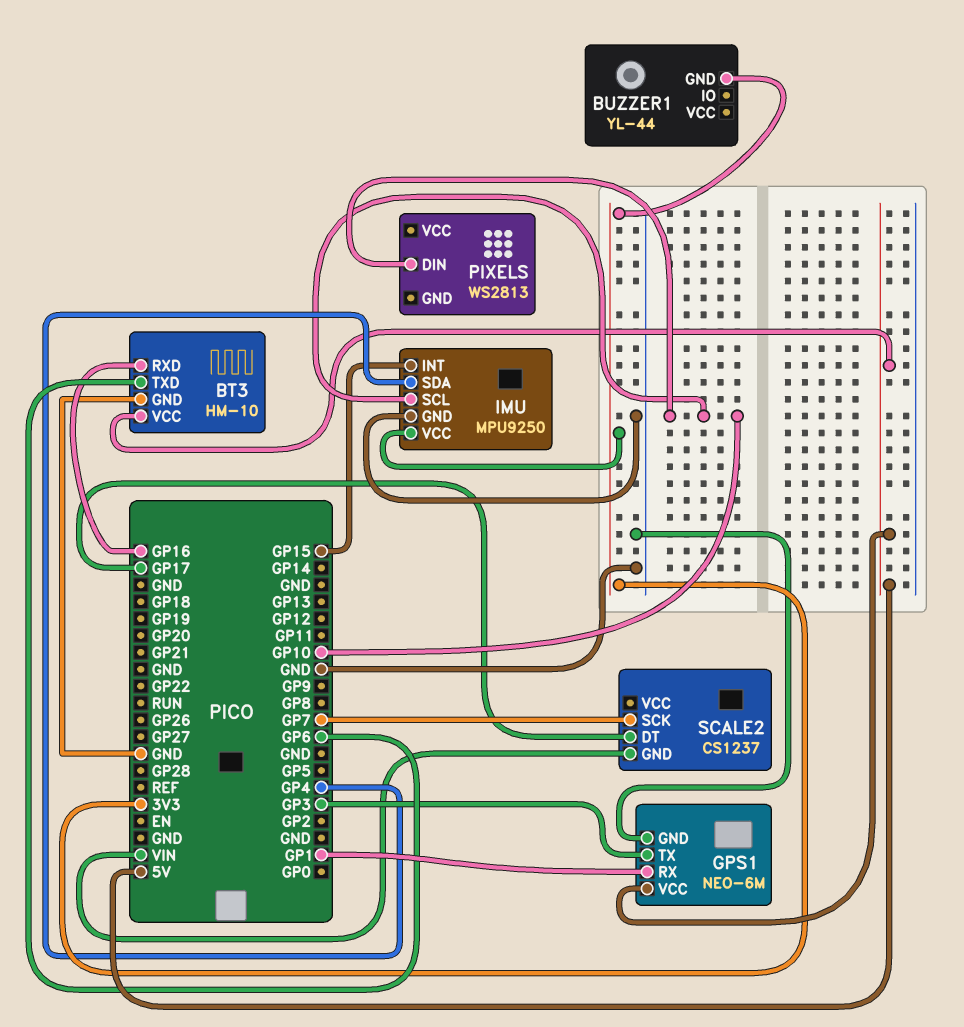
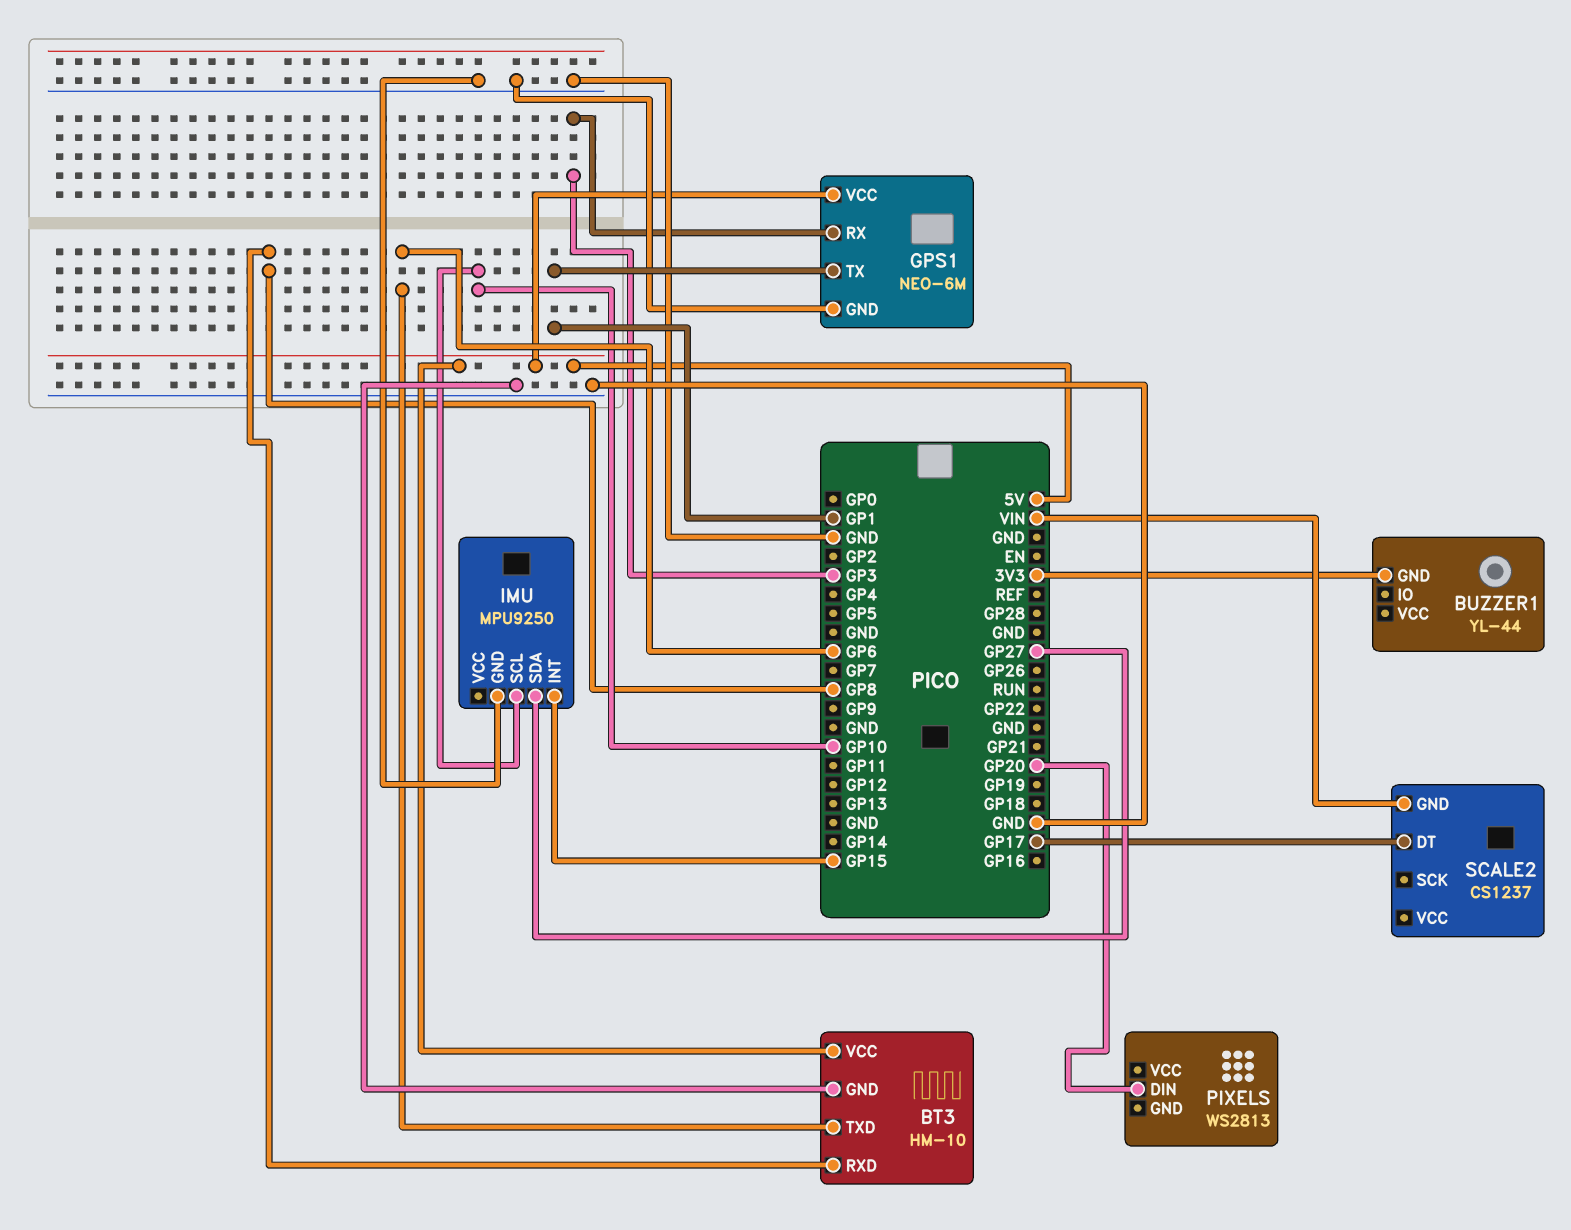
BT3 pin RXD: GP16 -> GP8
GPS1 pin RX: GP1 -> GP3
GPS1 pin TX: GP3 -> GP1
IMU pin SDA: GP4 -> GP27
IMU pin VCC: 3V3 -> none
PIXELS pin DIN: GP10 -> GP20
SCALE2 pin SCK: GP7 -> none

